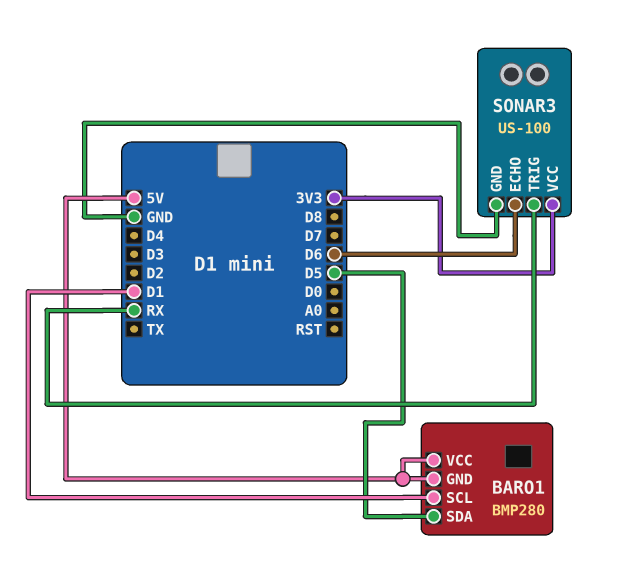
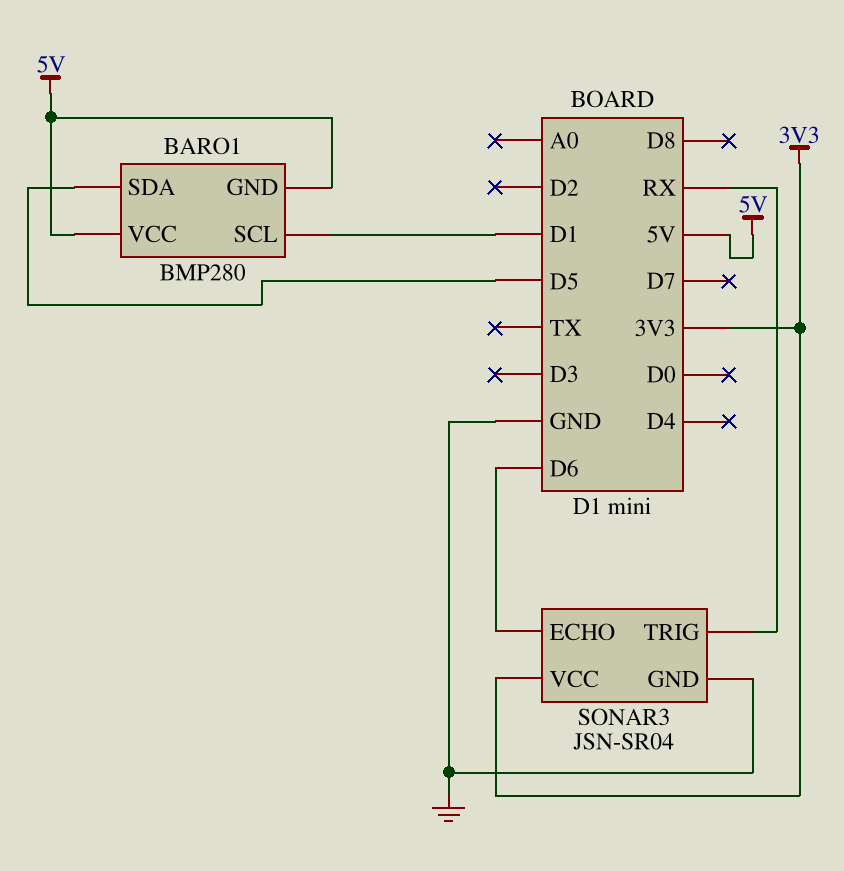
SONAR3: US-100 -> JSN-SR04

